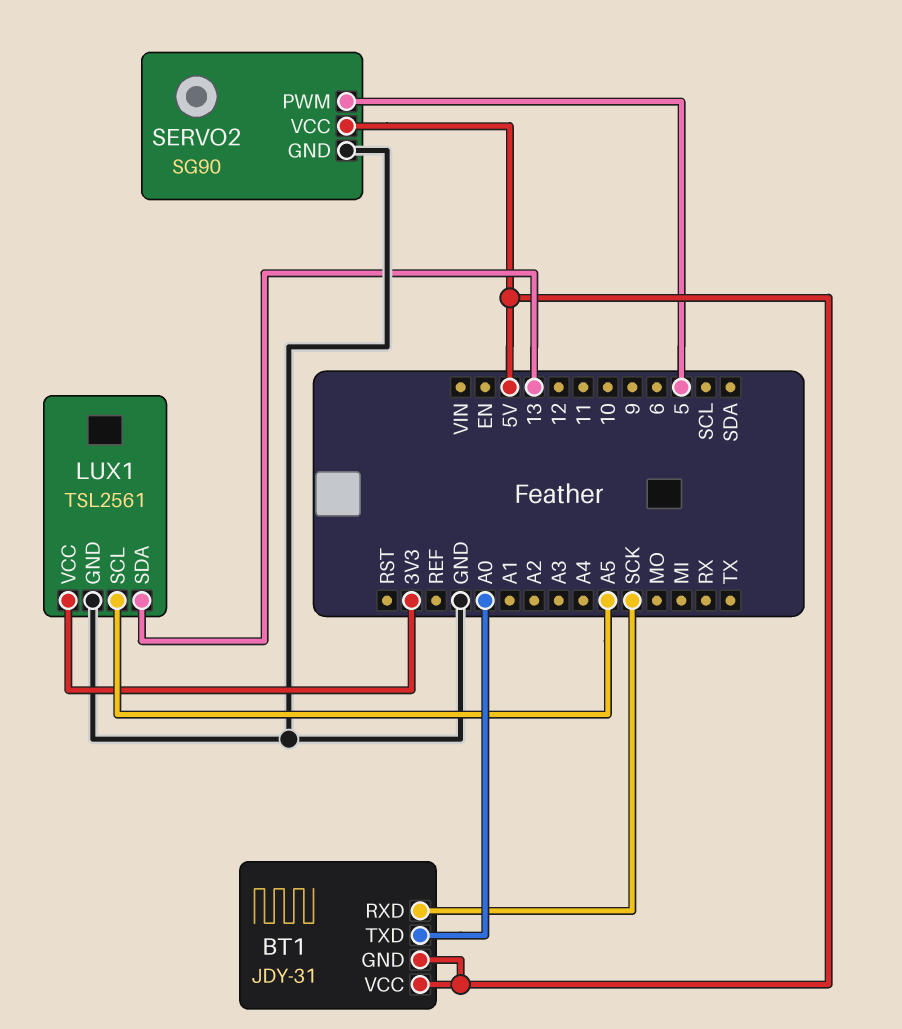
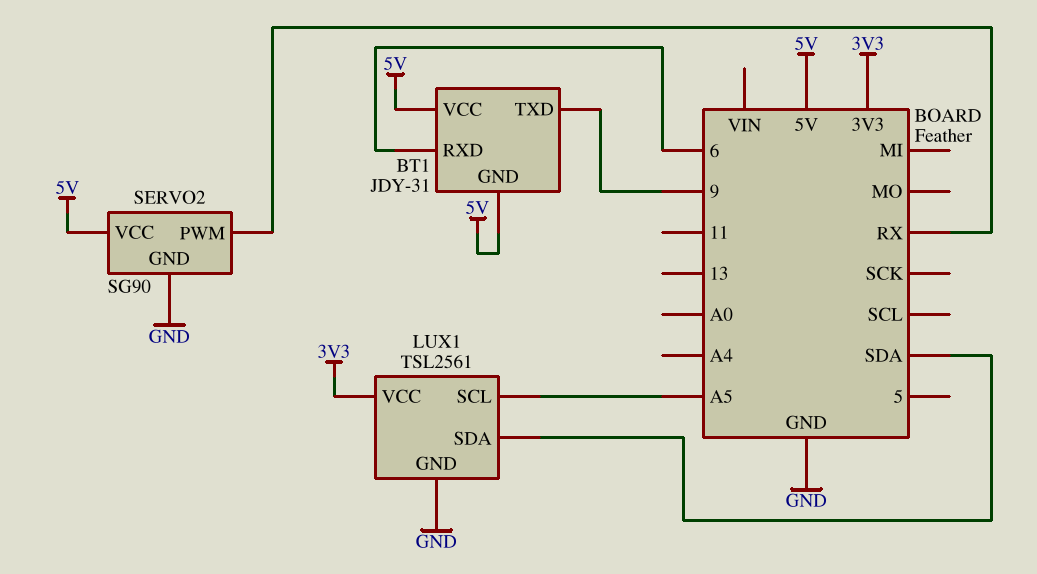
BT1 pin RXD: SCK -> 6
BT1 pin TXD: A0 -> 9
LUX1 pin SDA: 13 -> SDA
SERVO2 pin PWM: 5 -> RX

